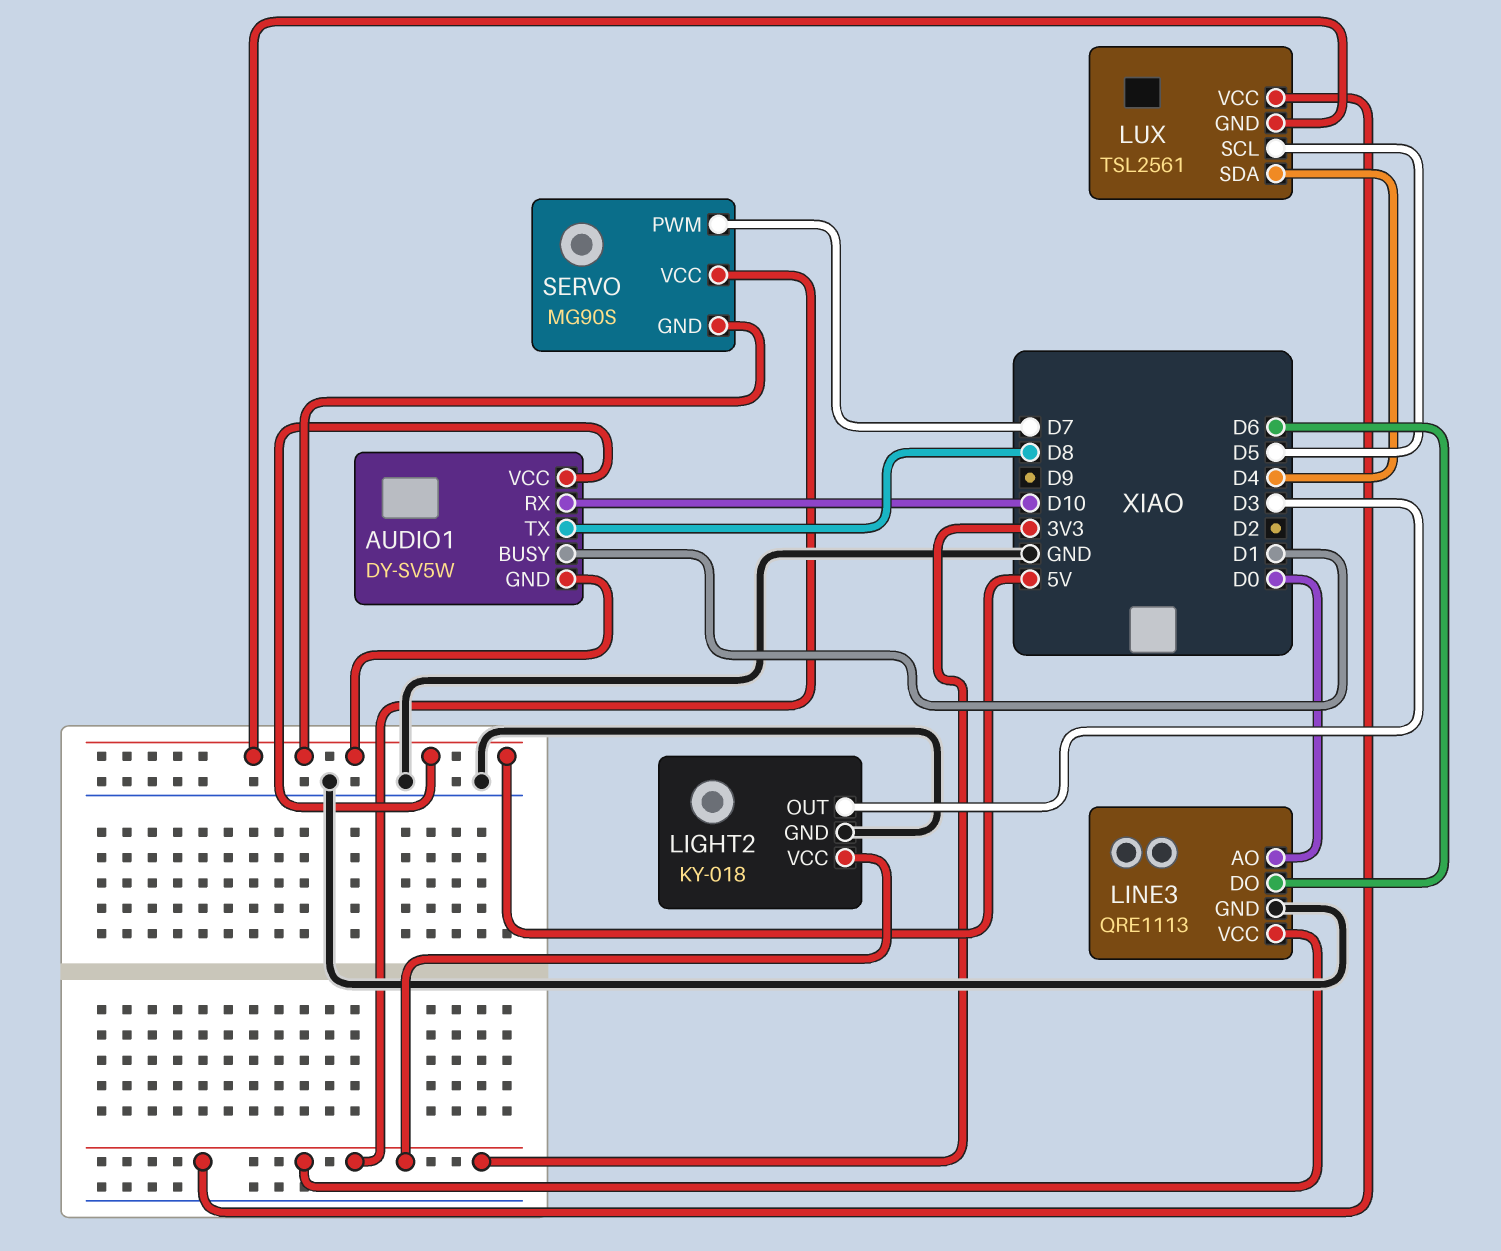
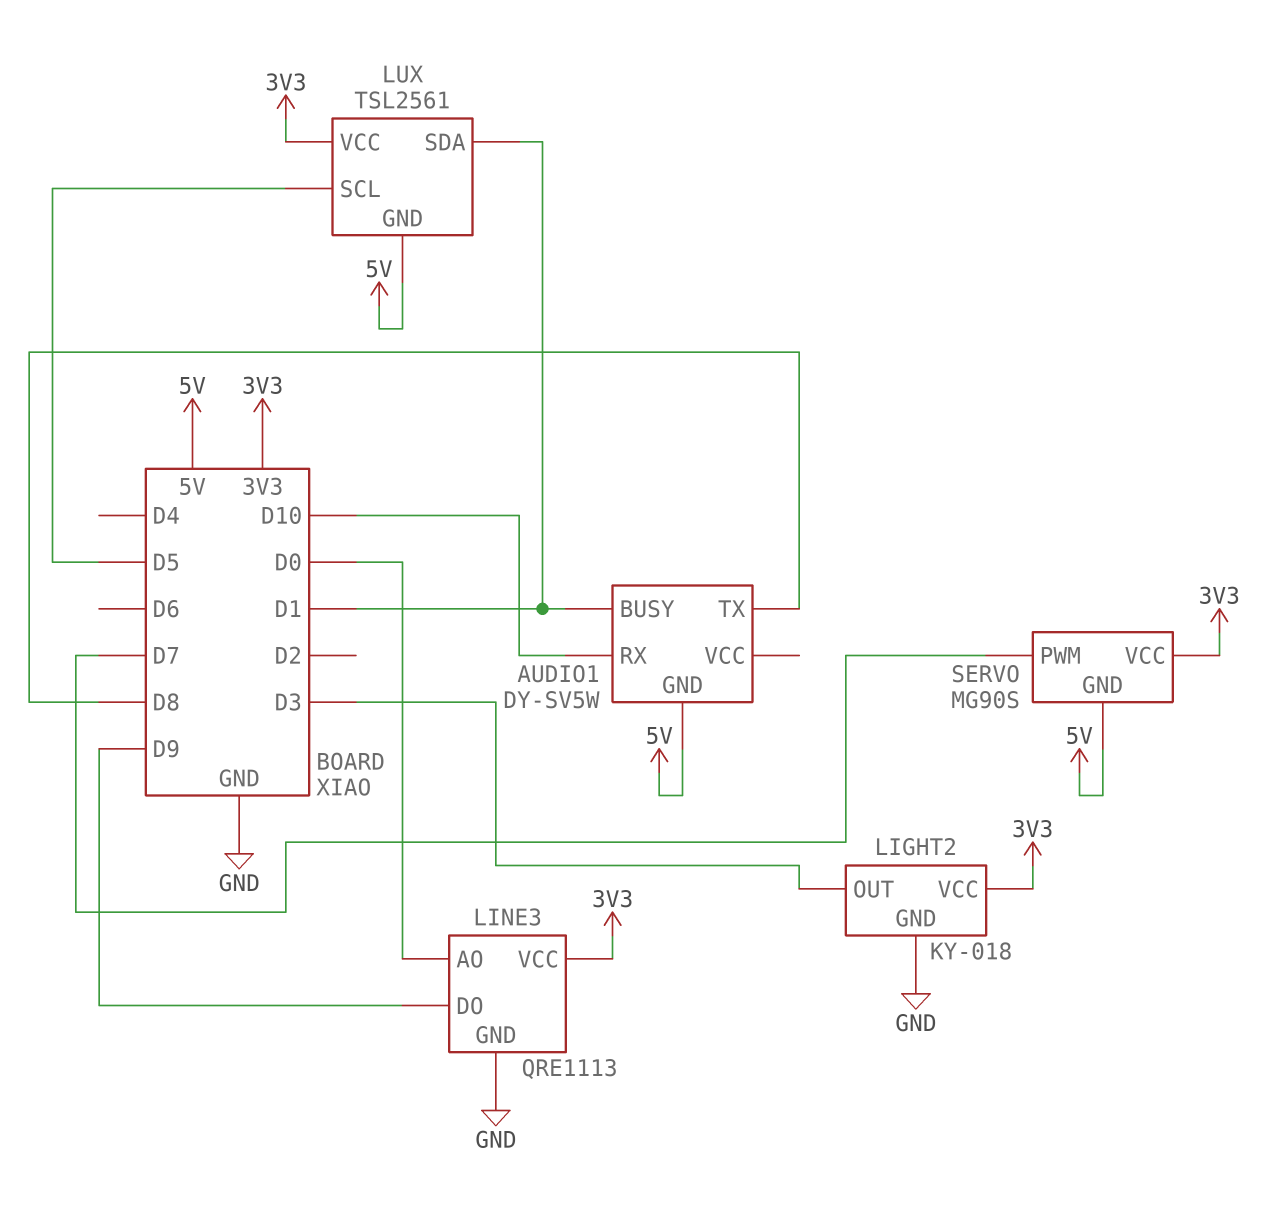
AUDIO1 pin VCC: 5V -> none
LINE3 pin DO: D6 -> D9
LUX pin SDA: D4 -> D1

